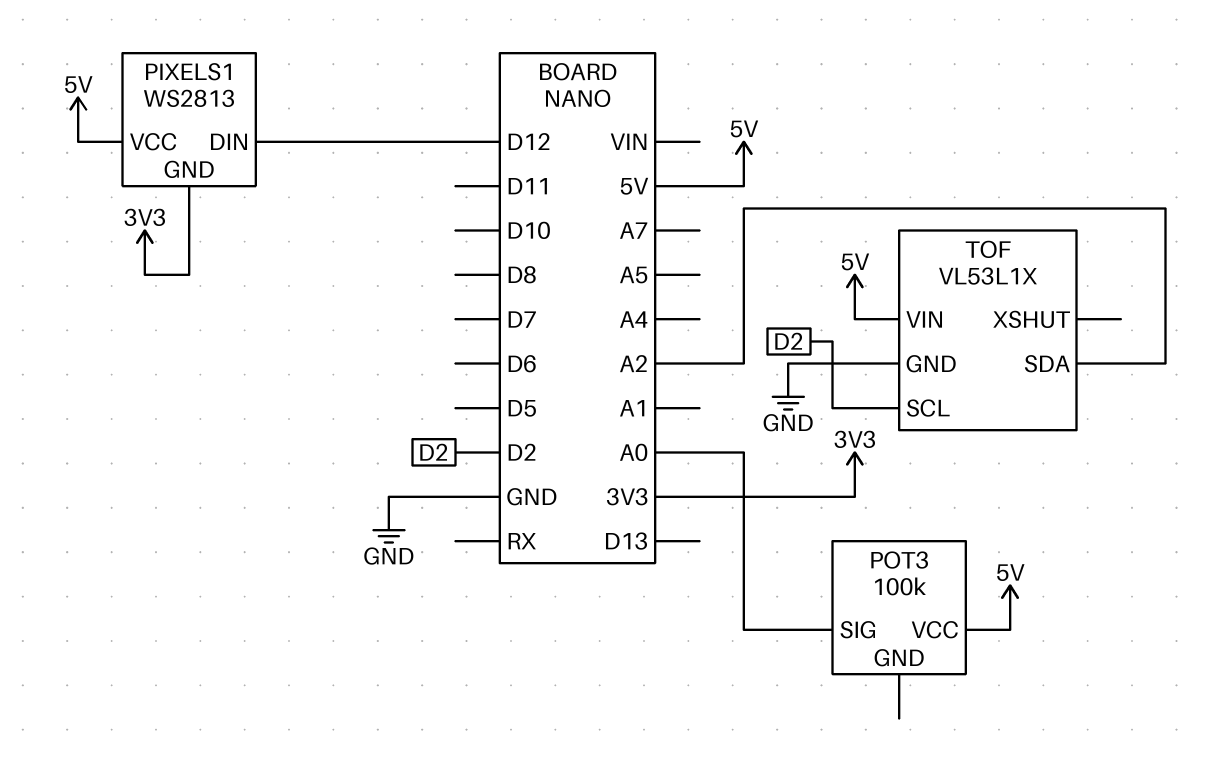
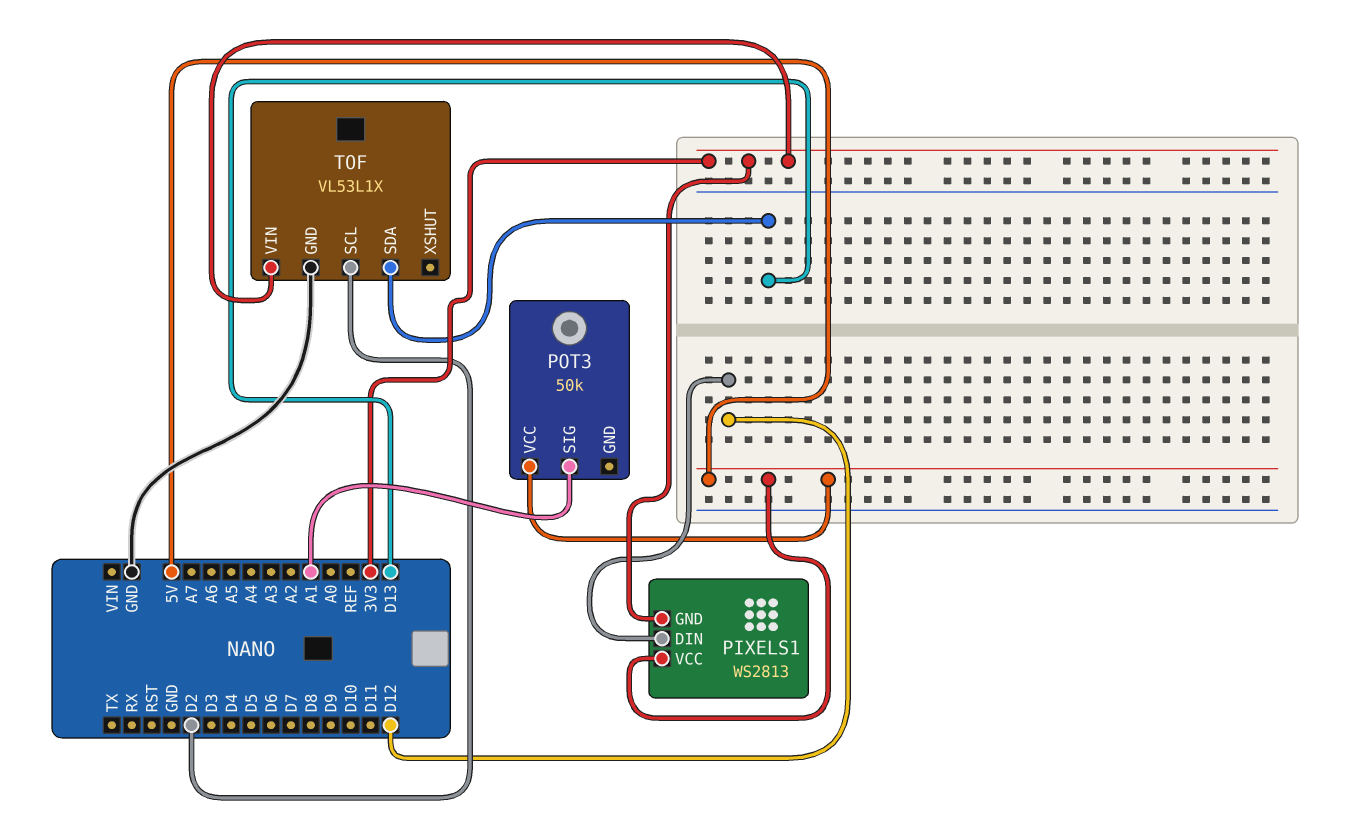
POT3: 100k -> 50k
POT3 pin SIG: A0 -> A1
TOF pin SDA: A2 -> D13
TOF pin VIN: 5V -> 3V3

